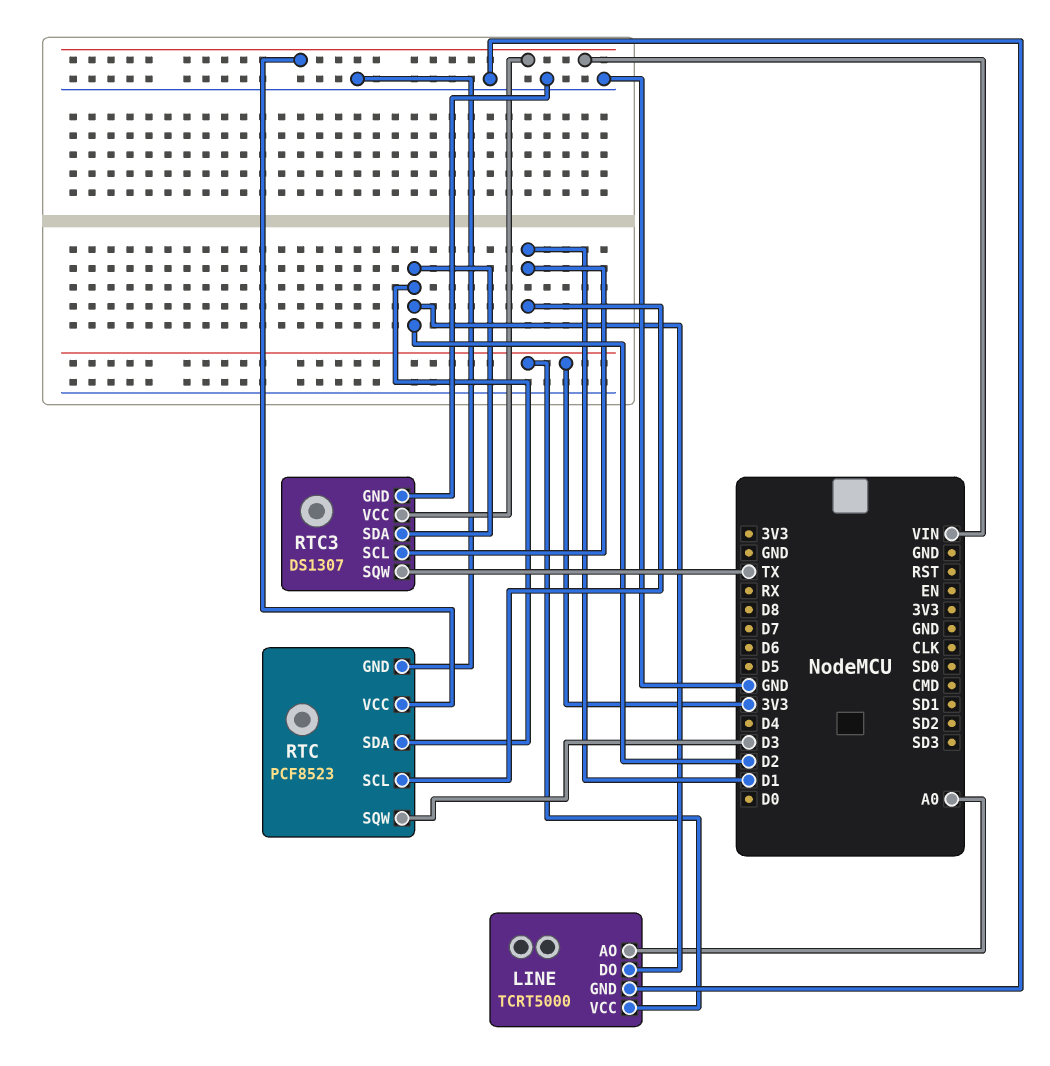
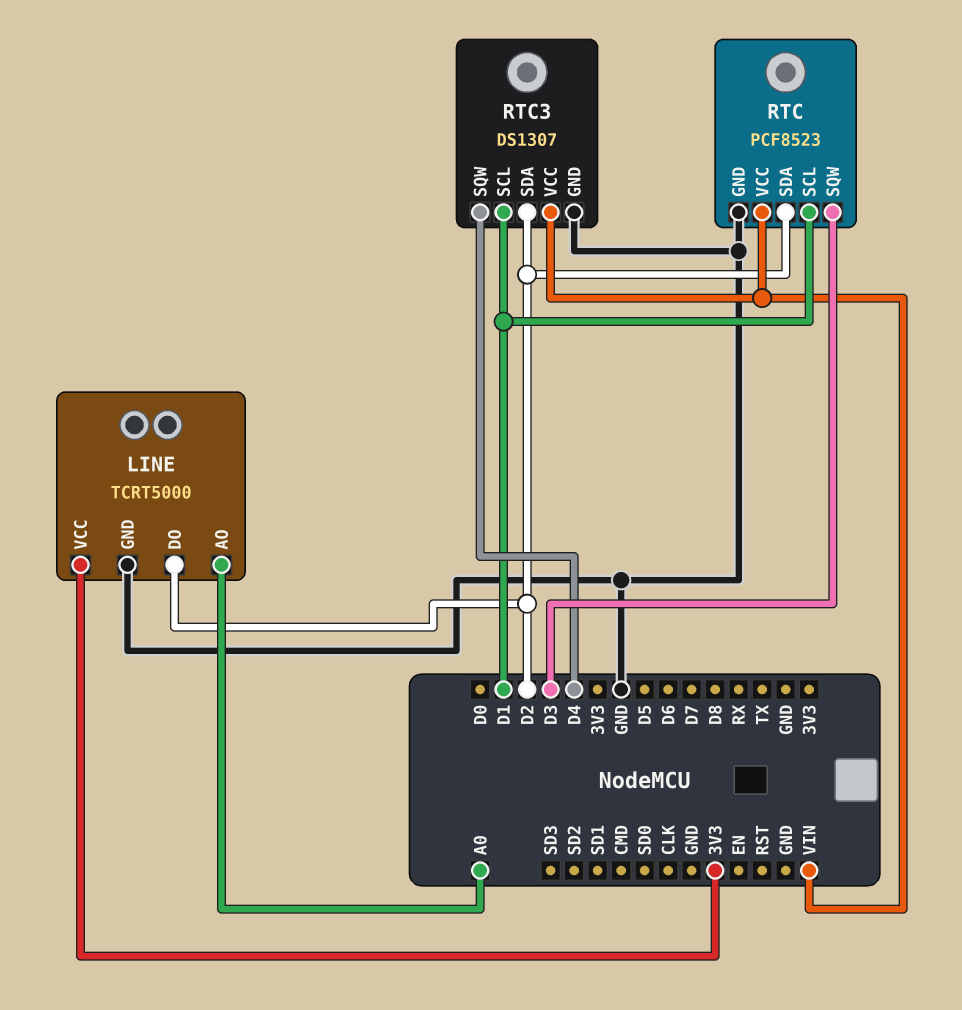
RTC3 pin SQW: TX -> D4

